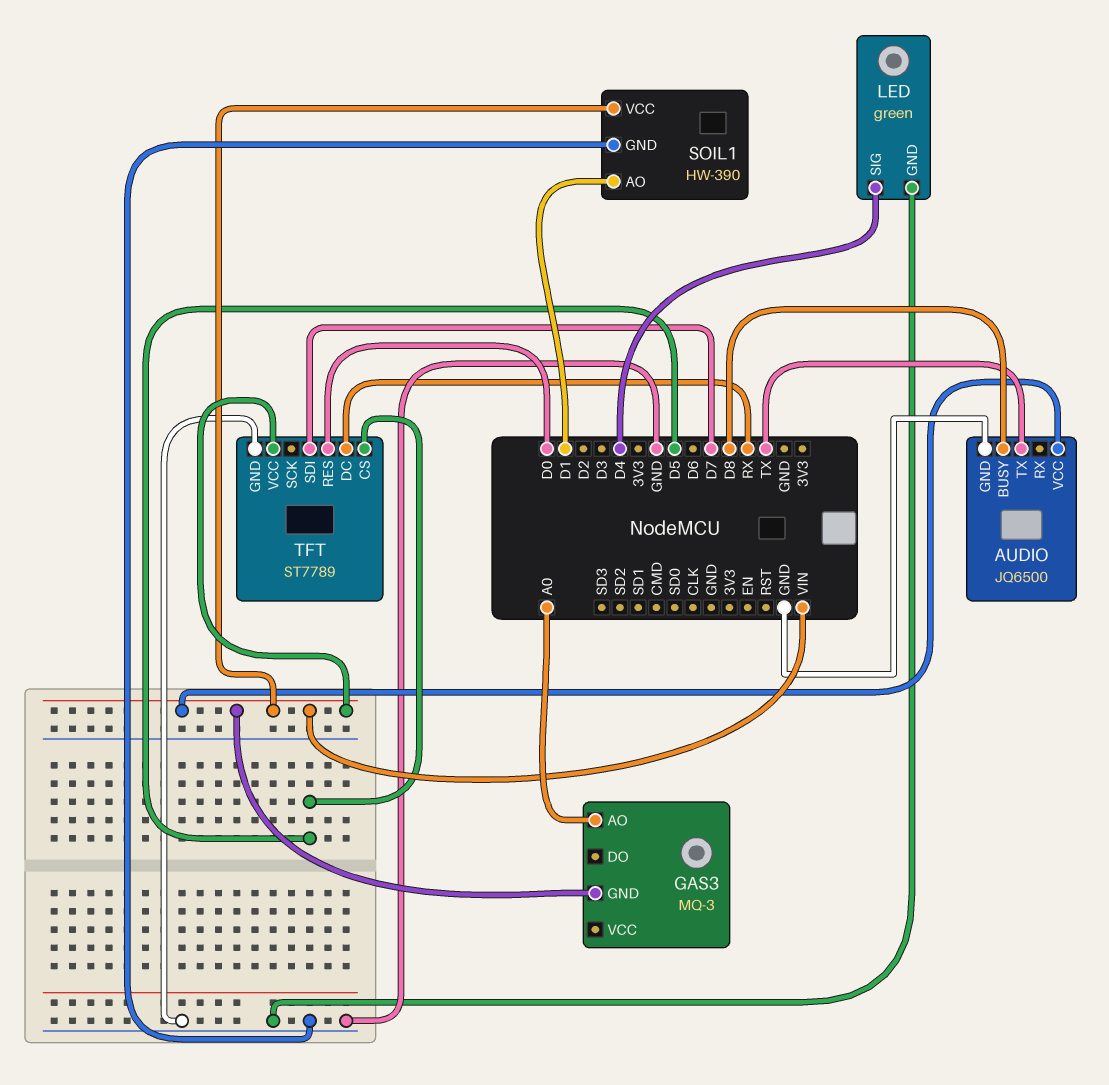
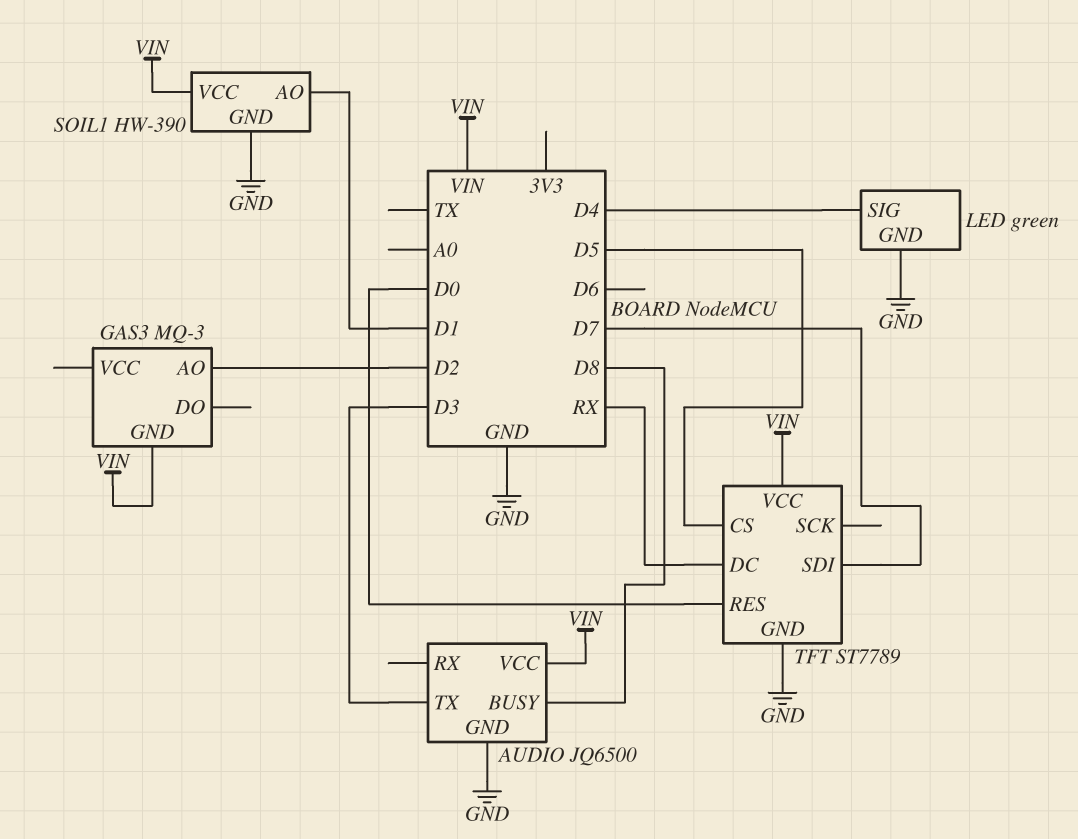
AUDIO pin TX: TX -> D3
GAS3 pin AO: A0 -> D2

